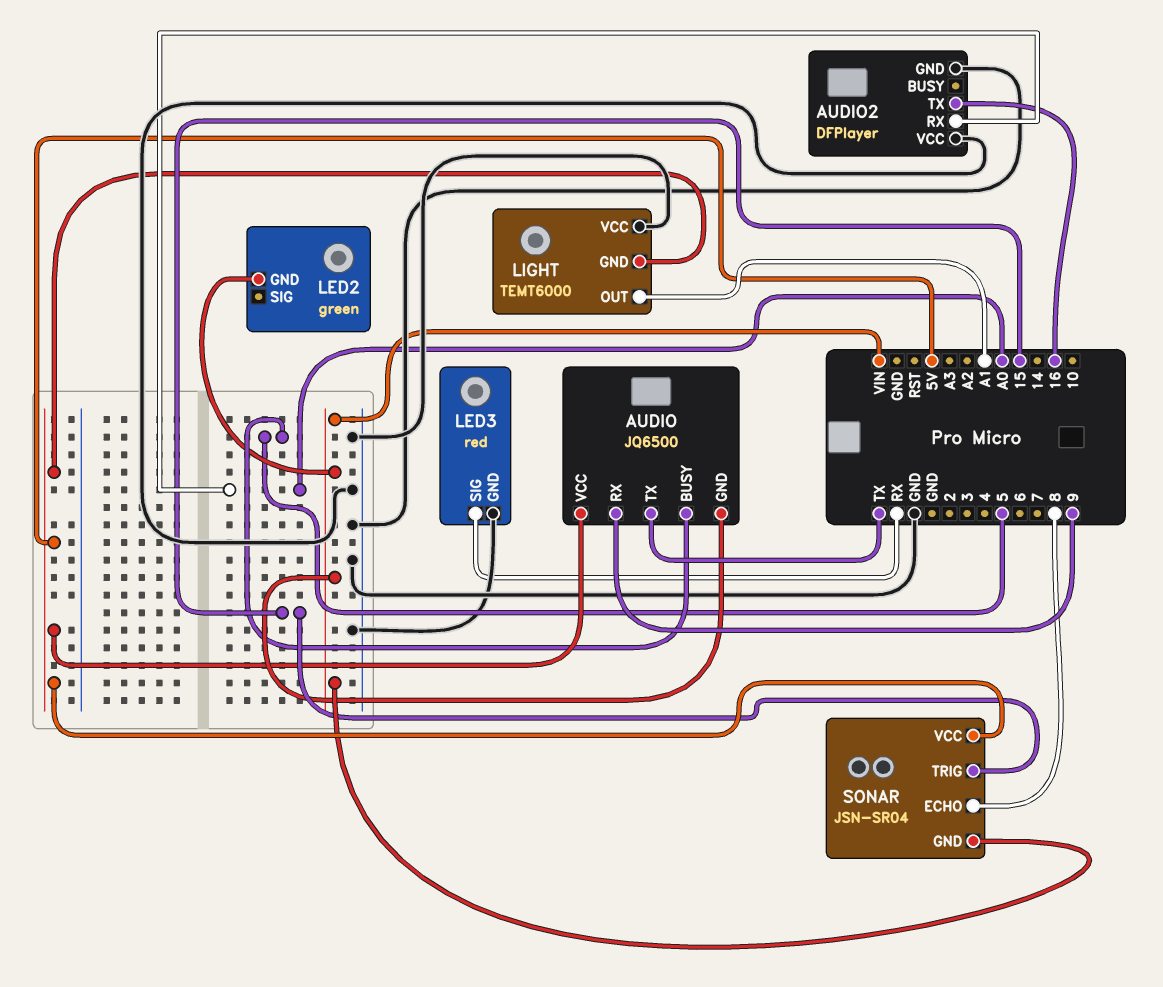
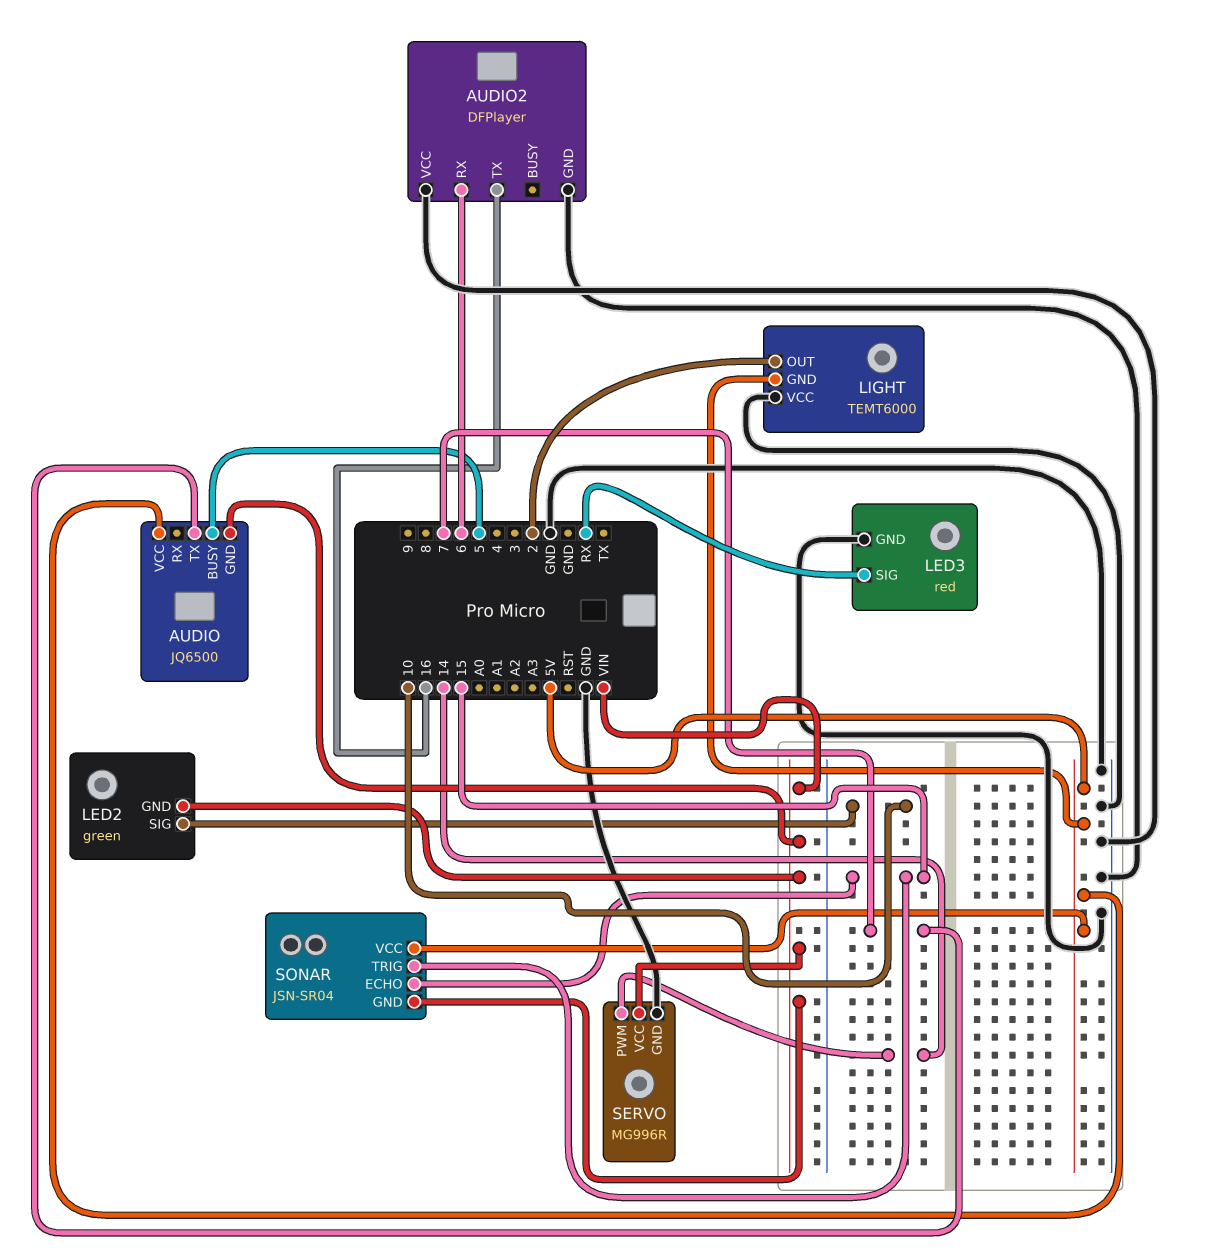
AUDIO pin RX: 9 -> none
AUDIO pin TX: TX -> 7
AUDIO2 pin RX: A0 -> 6
LED2 pin SIG: none -> 10
LIGHT pin OUT: A1 -> 2
SERVO: none -> MG996R
SERVO pin GND: none -> GND
SERVO pin PWM: none -> 14
SERVO pin VCC: none -> VIN
SONAR pin ECHO: 8 -> 15

